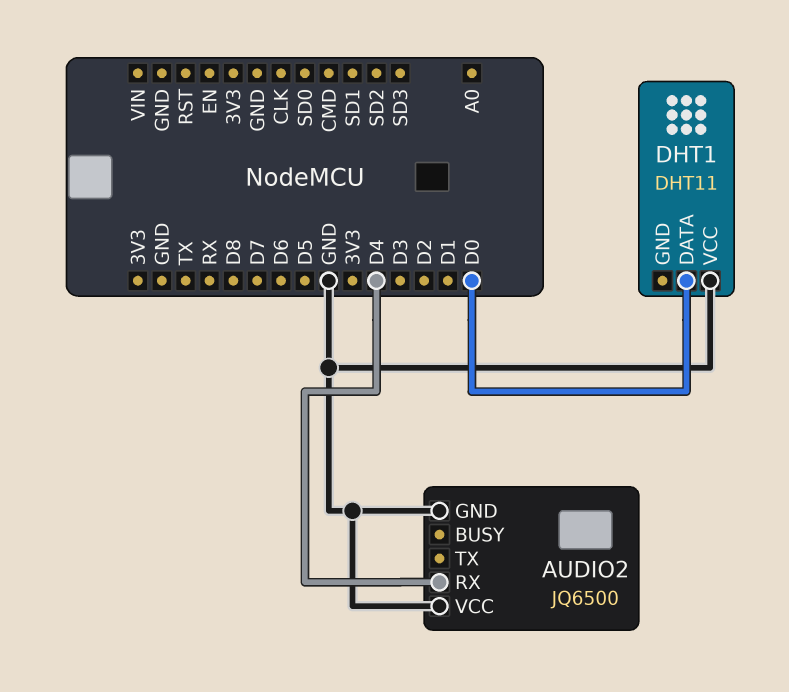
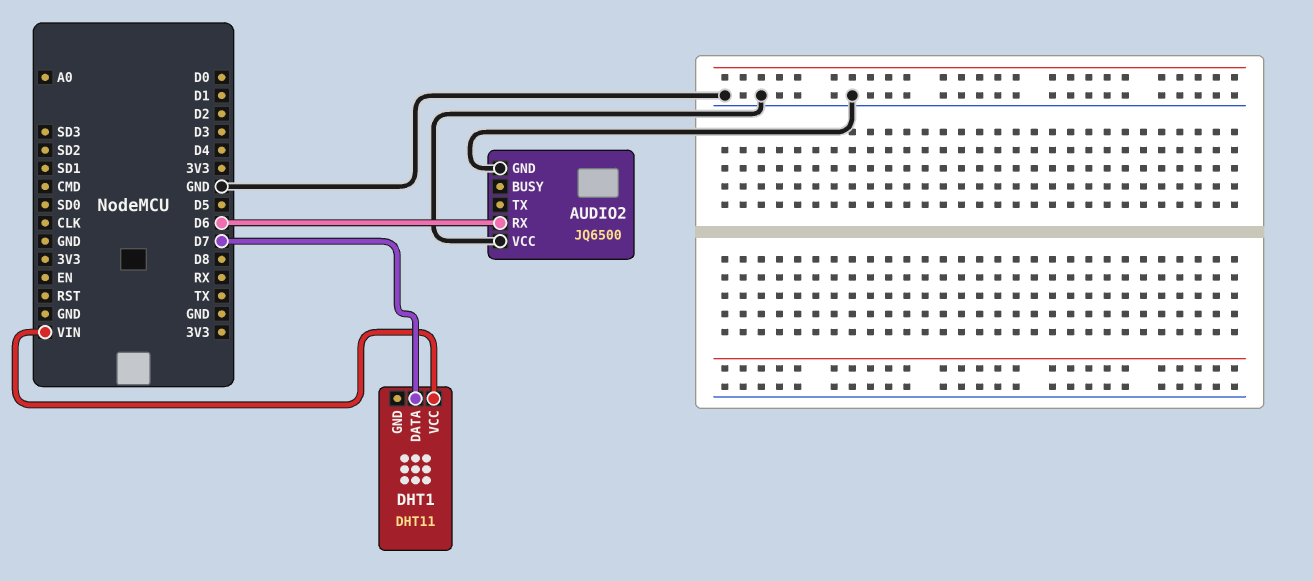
AUDIO2 pin RX: D4 -> D6
DHT1 pin DATA: D0 -> D7
DHT1 pin VCC: GND -> VIN

